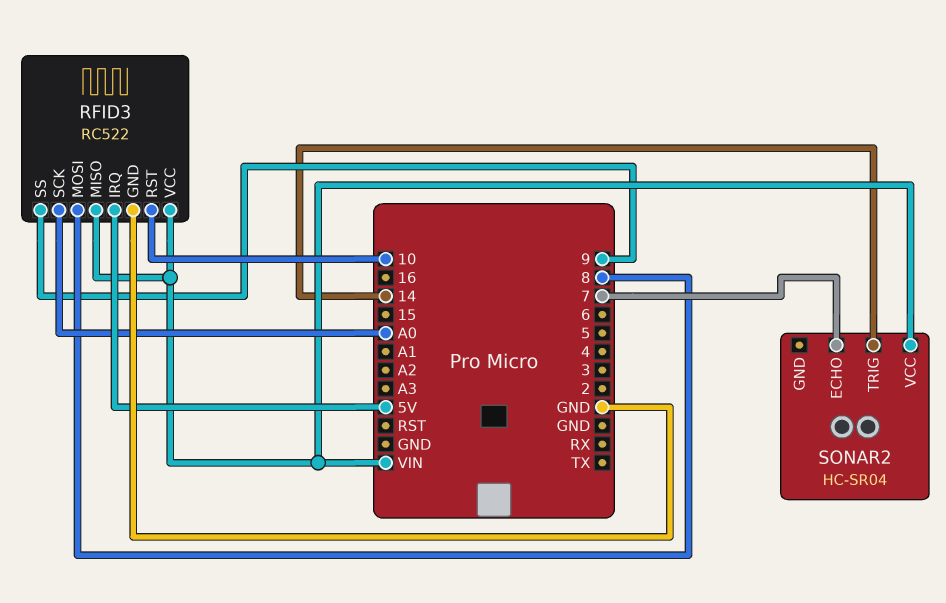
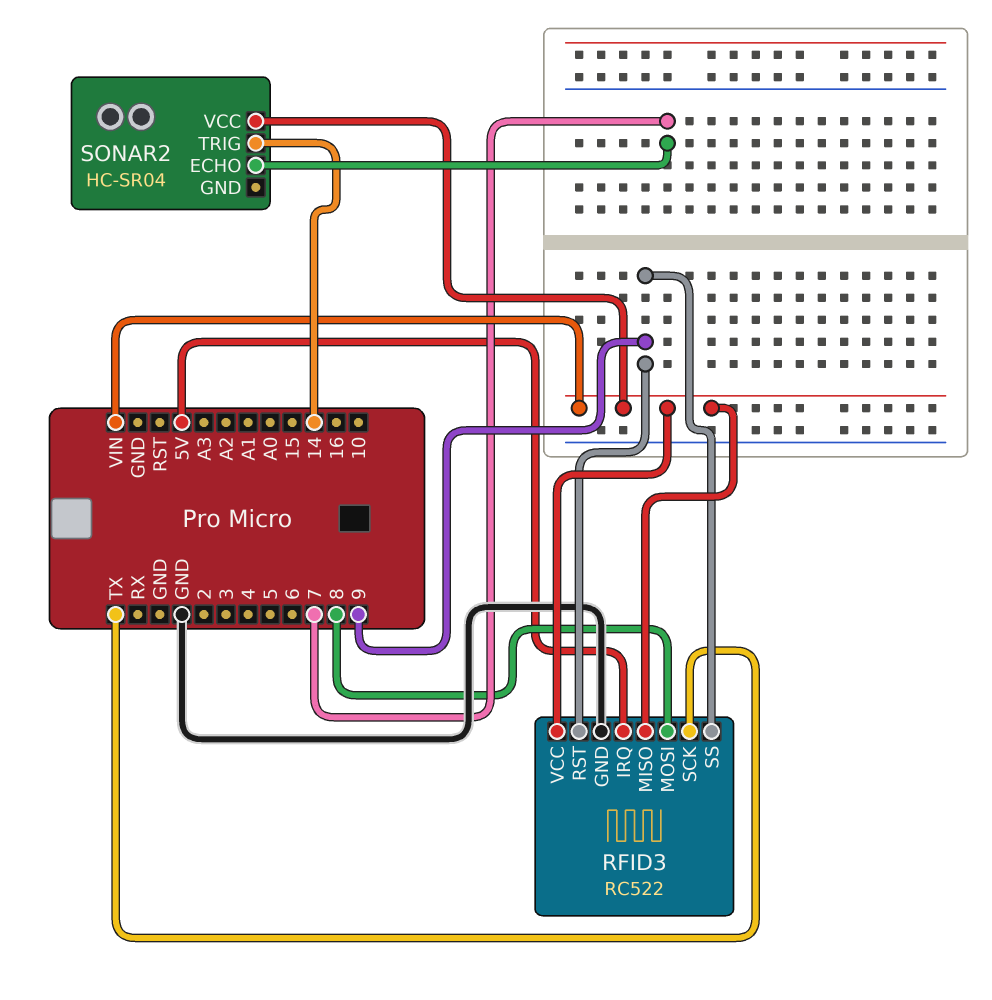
RFID3 pin RST: 10 -> 9
RFID3 pin SCK: A0 -> TX

